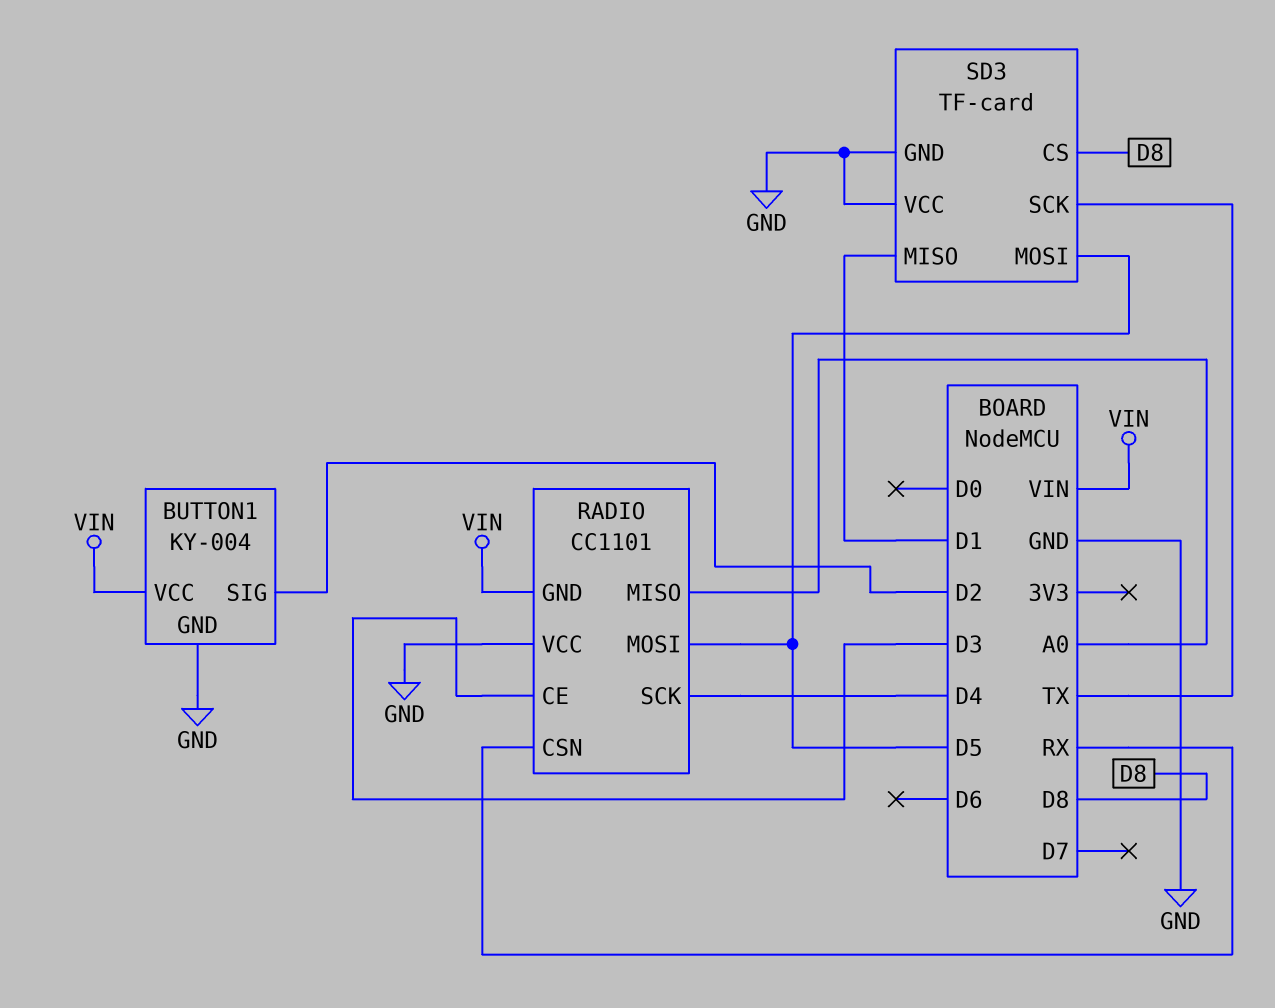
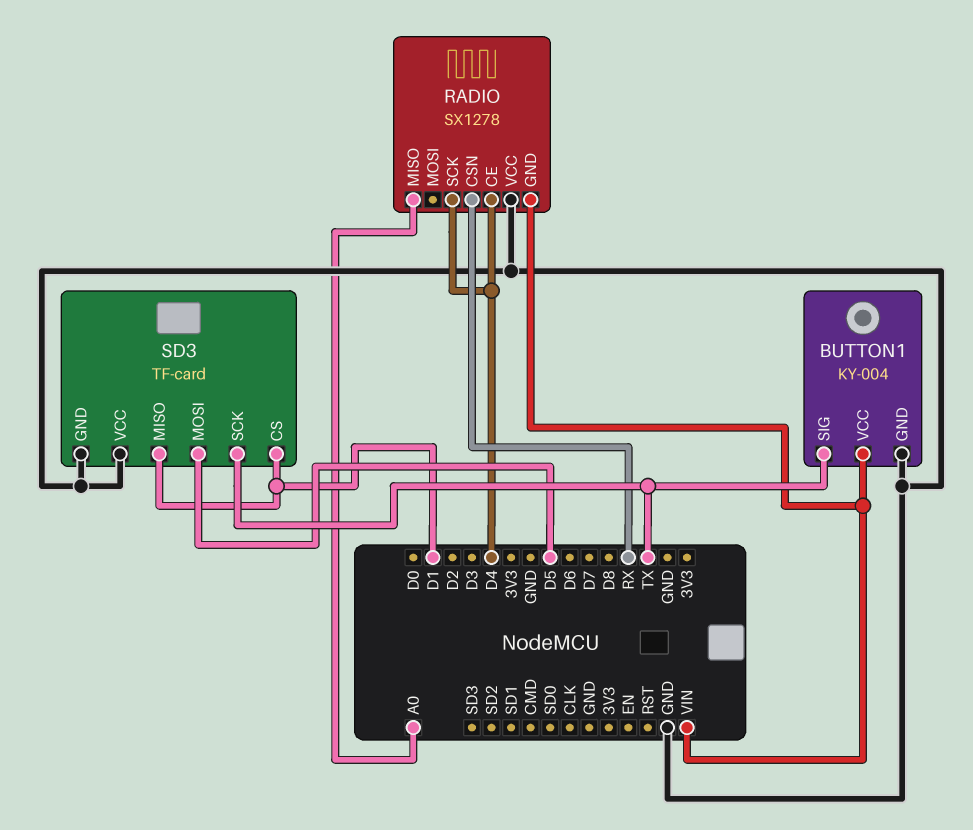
BUTTON1 pin SIG: D2 -> TX
RADIO: CC1101 -> SX1278
RADIO pin CE: D3 -> D4
RADIO pin MOSI: D5 -> none
SD3 pin CS: D8 -> D1

